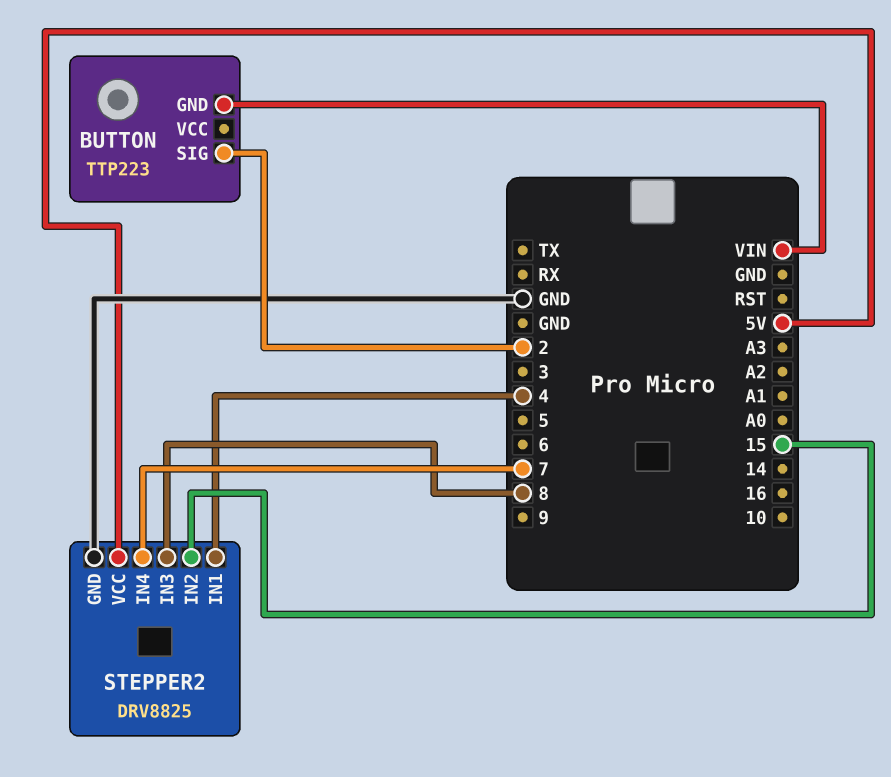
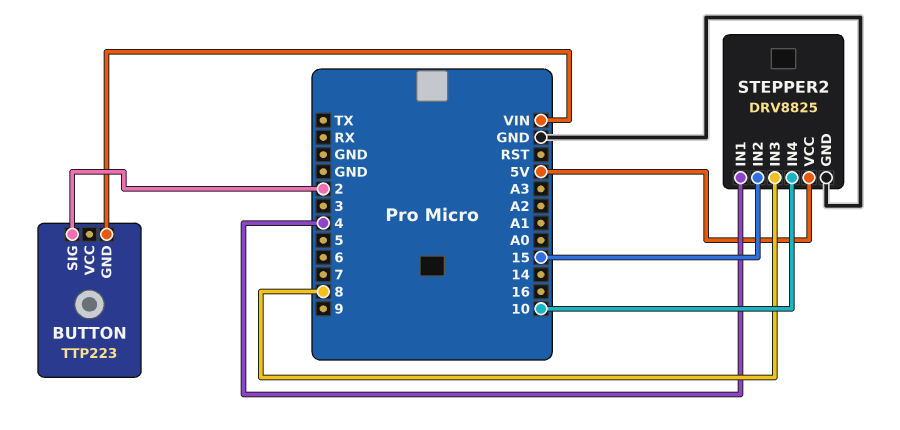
STEPPER2 pin IN4: 7 -> 10

